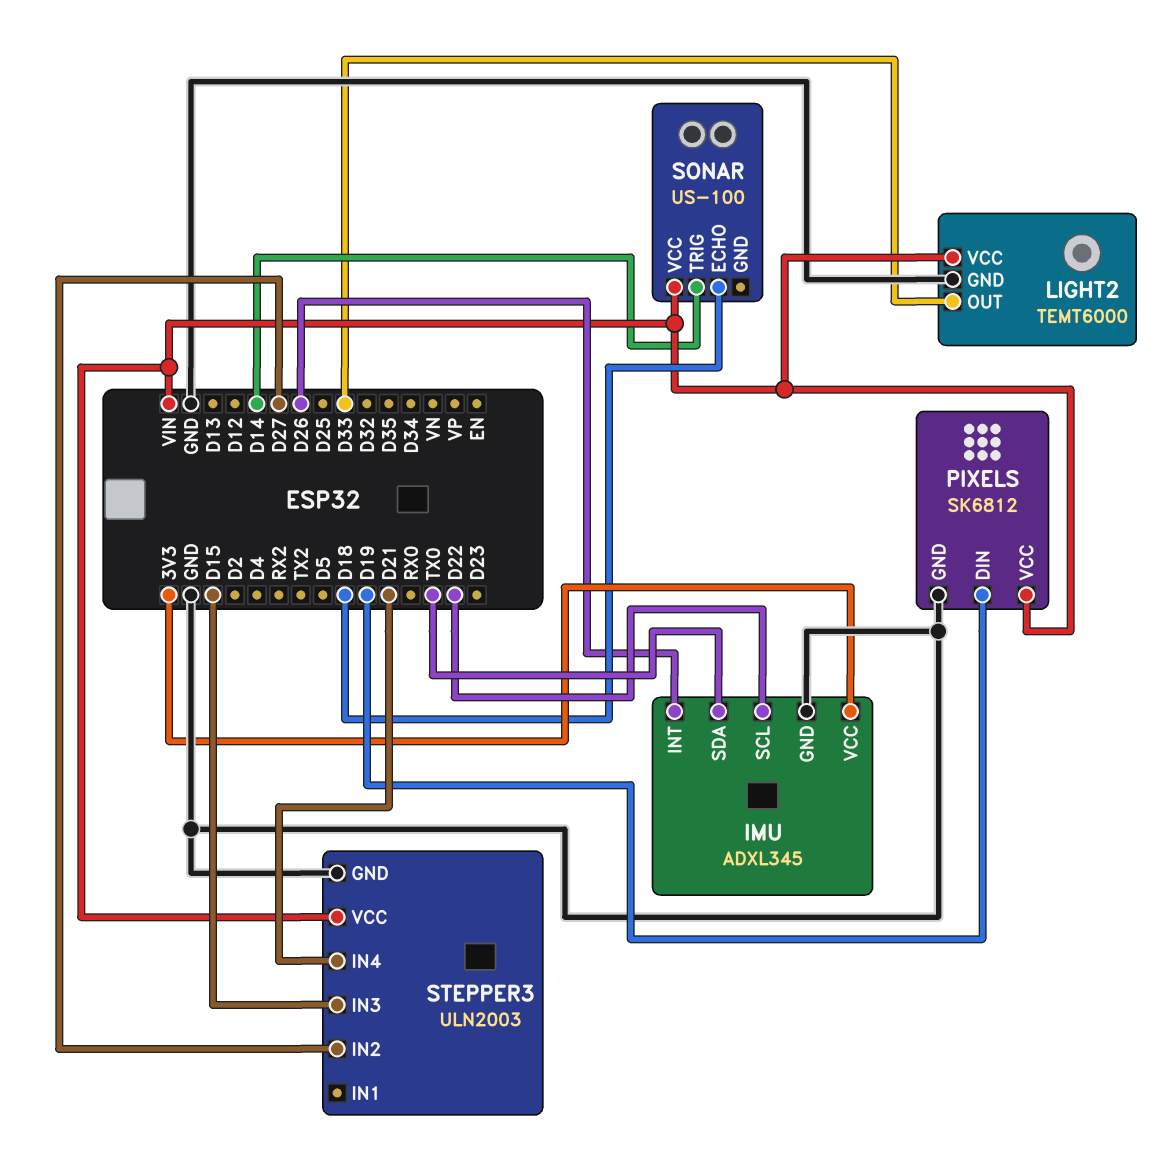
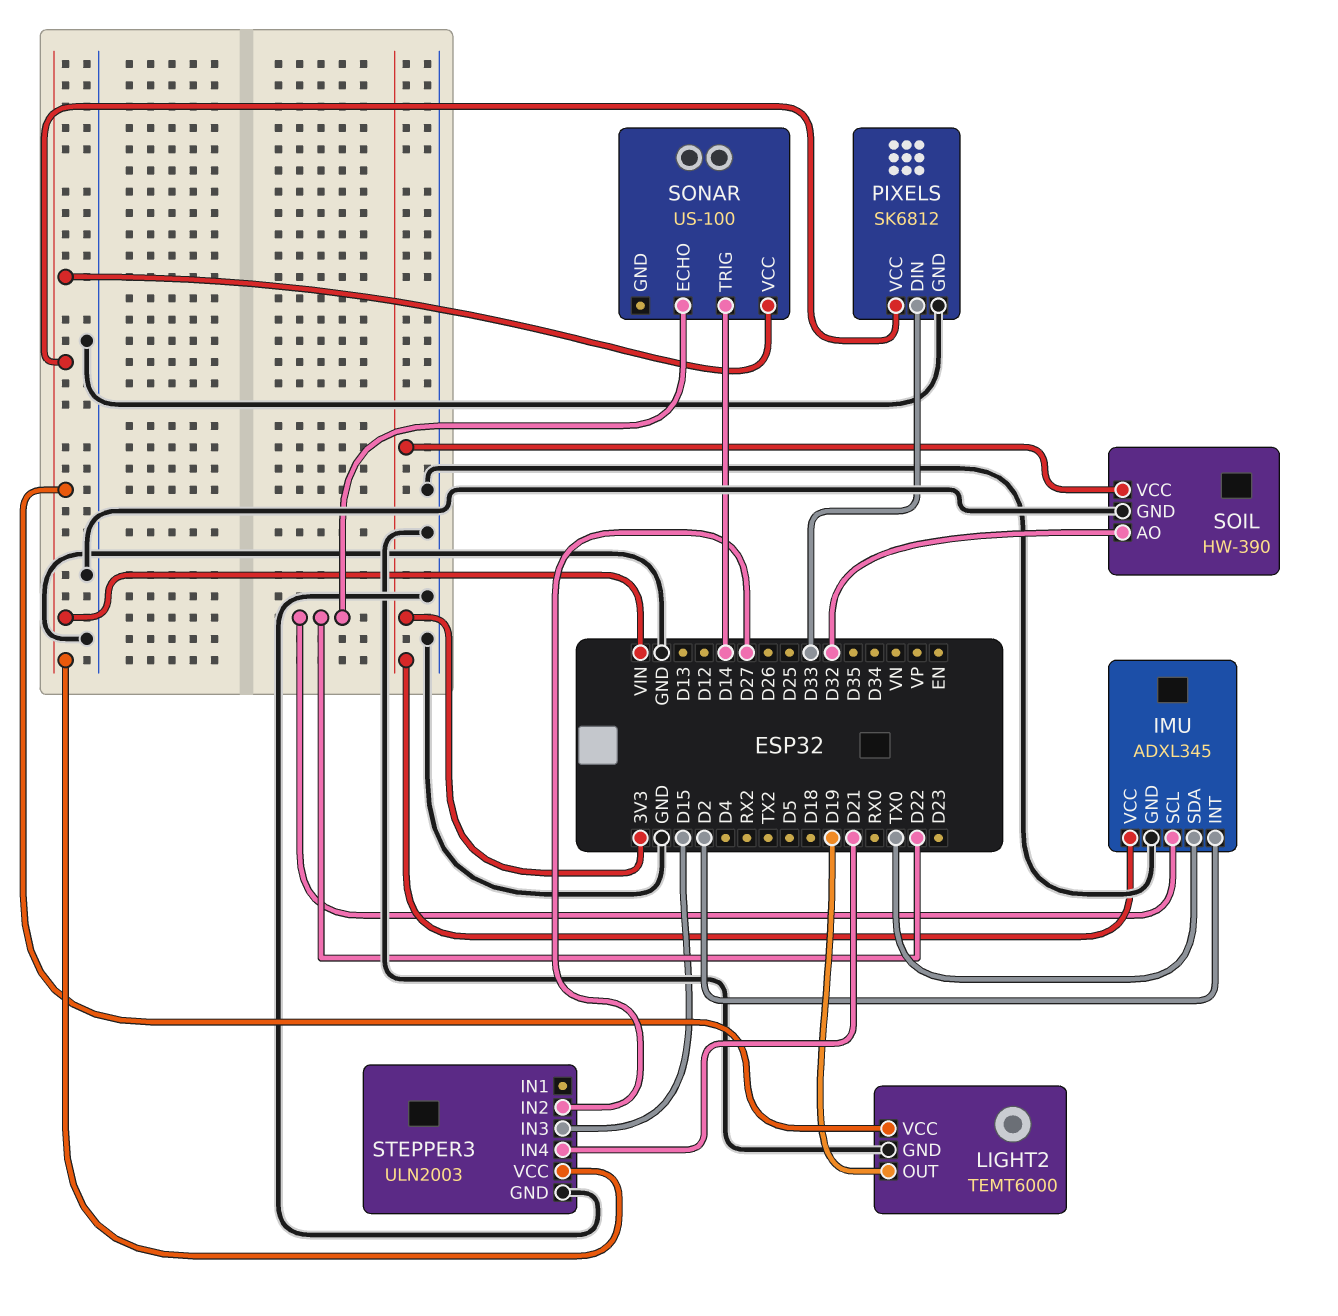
IMU pin INT: D26 -> D2
LIGHT2 pin OUT: D33 -> D19
PIXELS pin DIN: D19 -> D33
SOIL: none -> HW-390
SOIL pin AO: none -> D32
SOIL pin GND: none -> GND
SOIL pin VCC: none -> 3V3
SONAR pin ECHO: D18 -> D22

